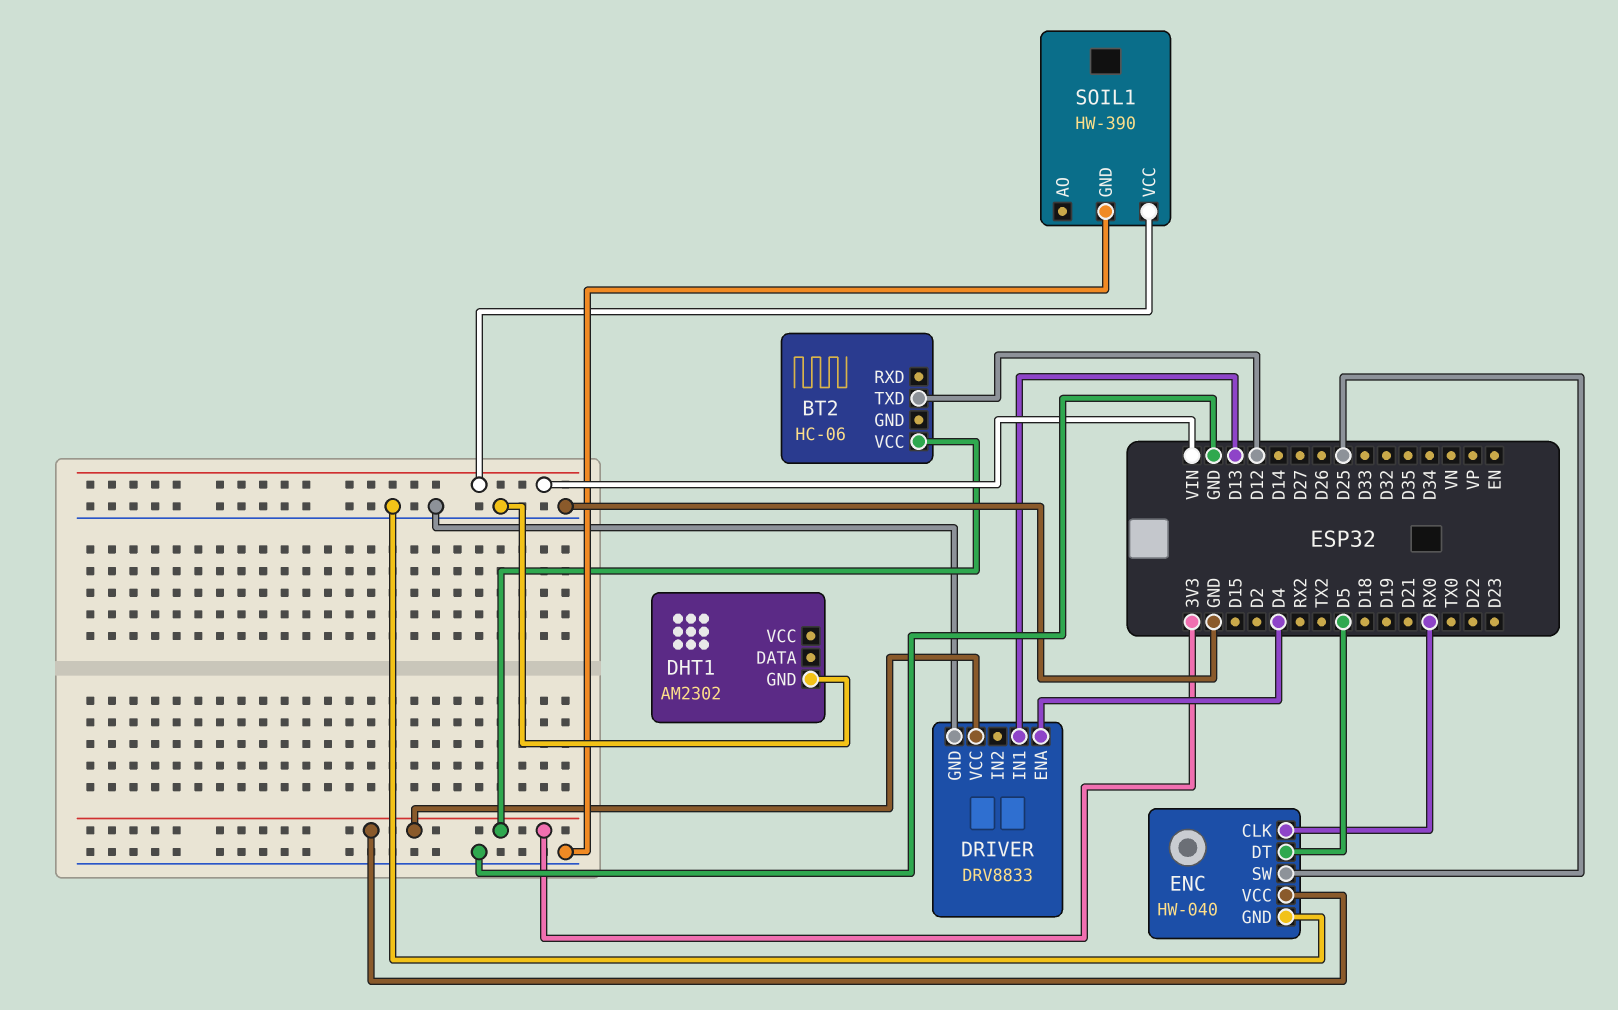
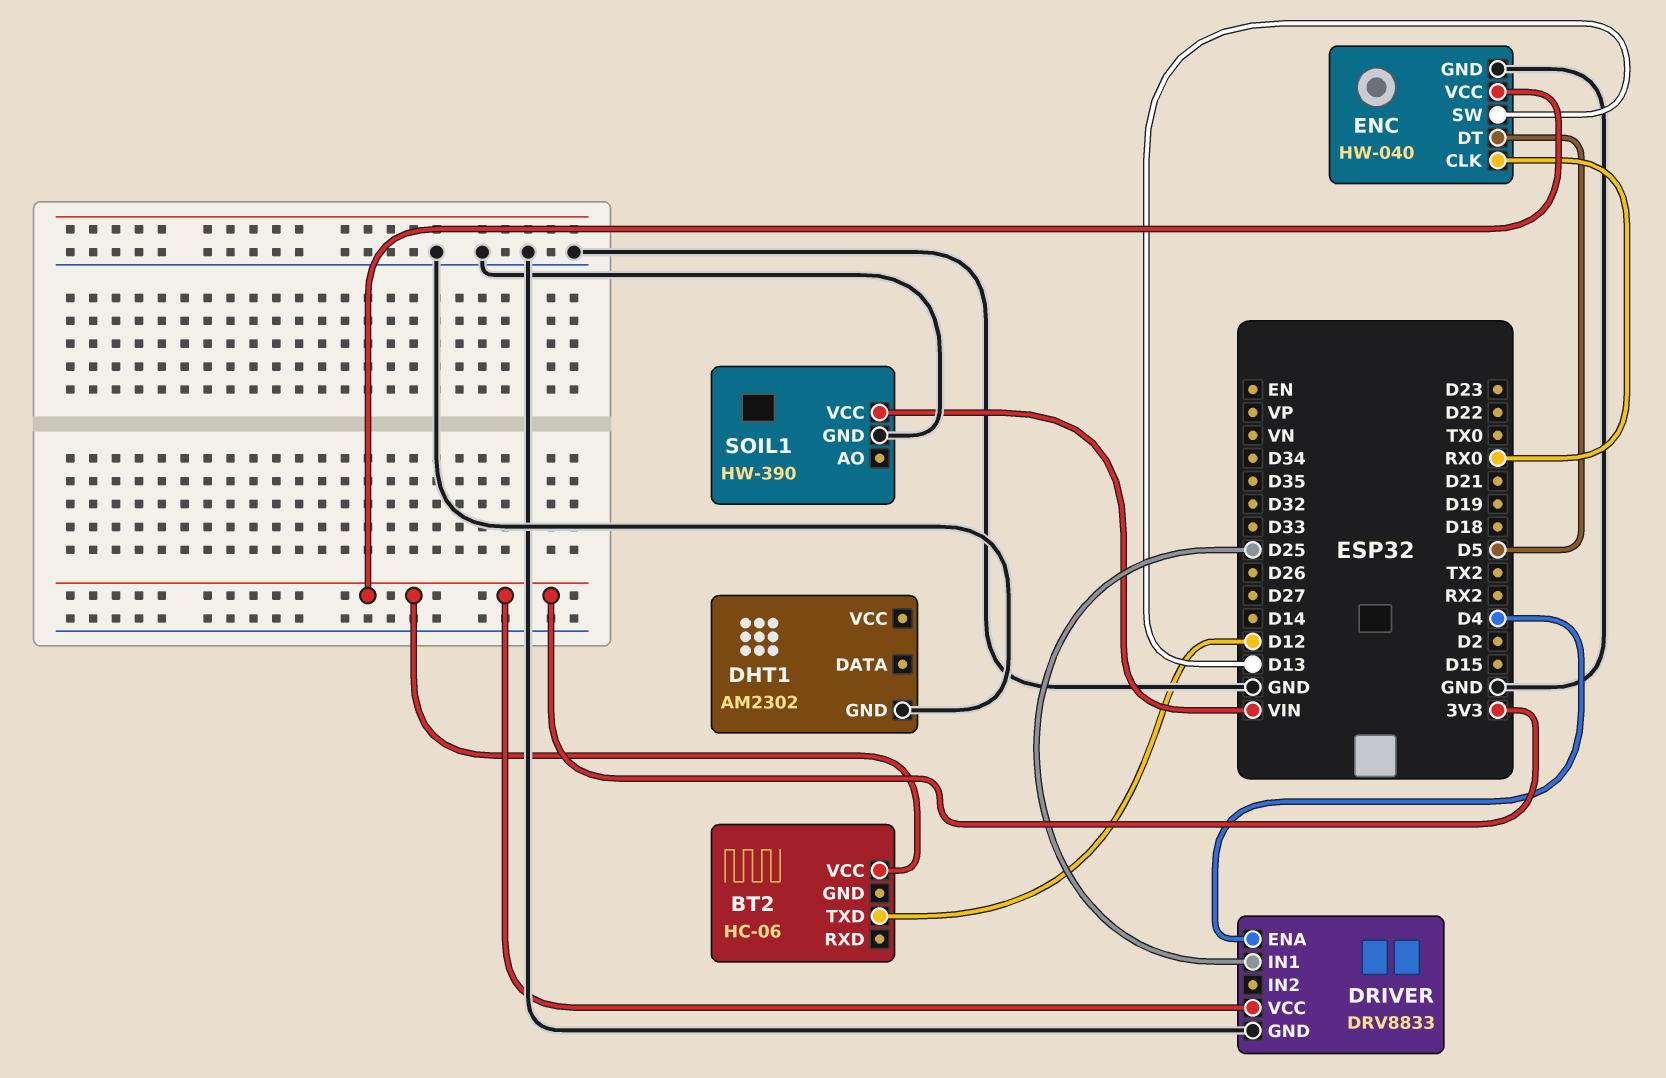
DRIVER pin IN1: D13 -> D25
ENC pin SW: D25 -> D13

